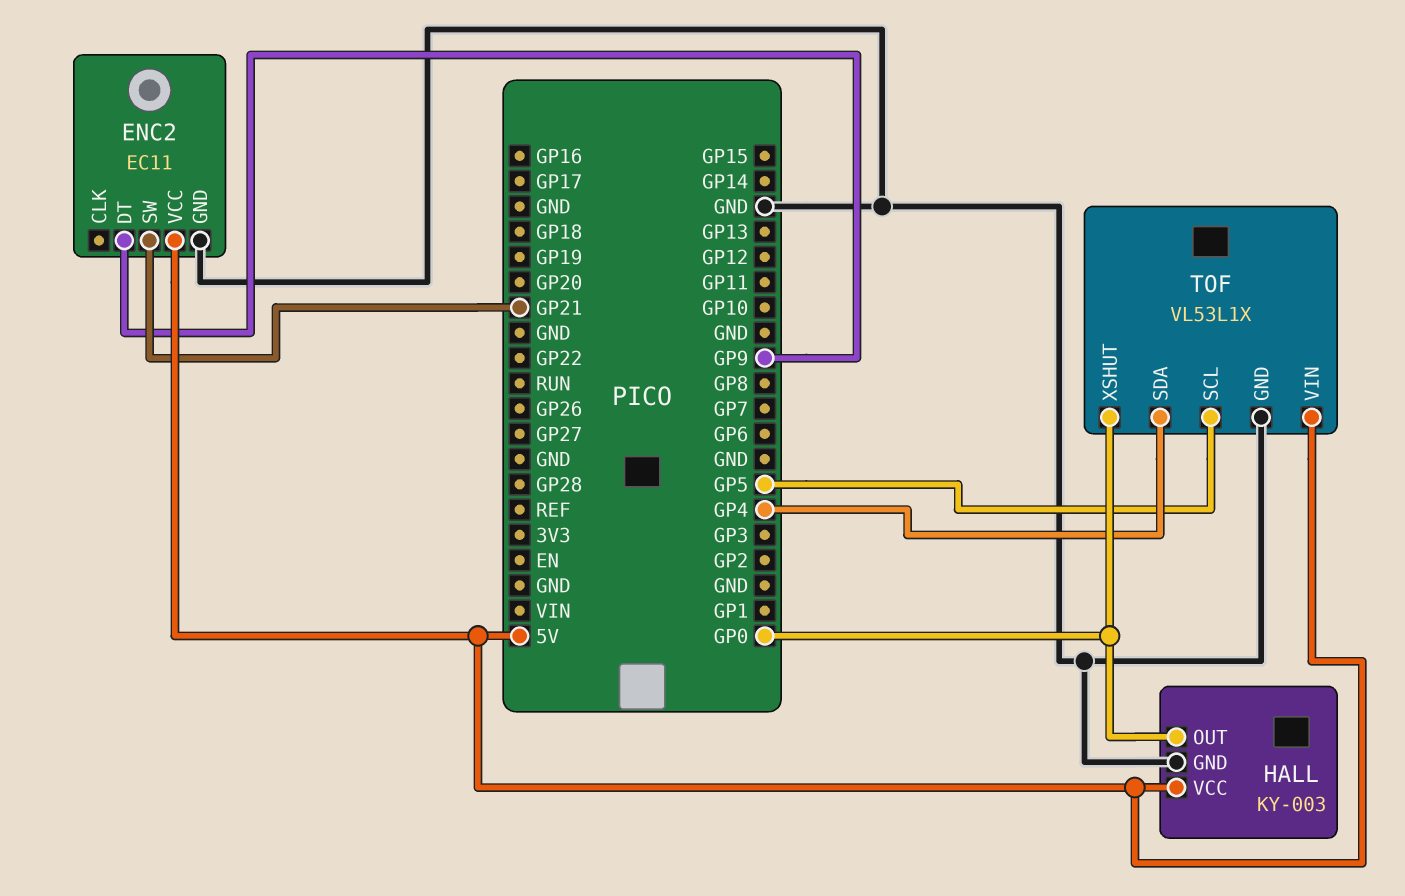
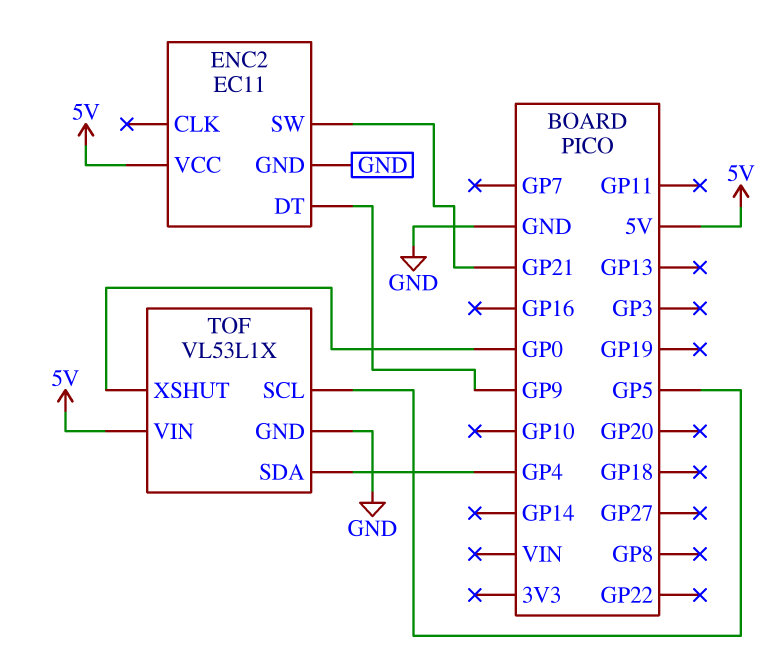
HALL: KY-003 -> none
HALL pin GND: GND -> none
HALL pin OUT: GP0 -> none
HALL pin VCC: 5V -> none

